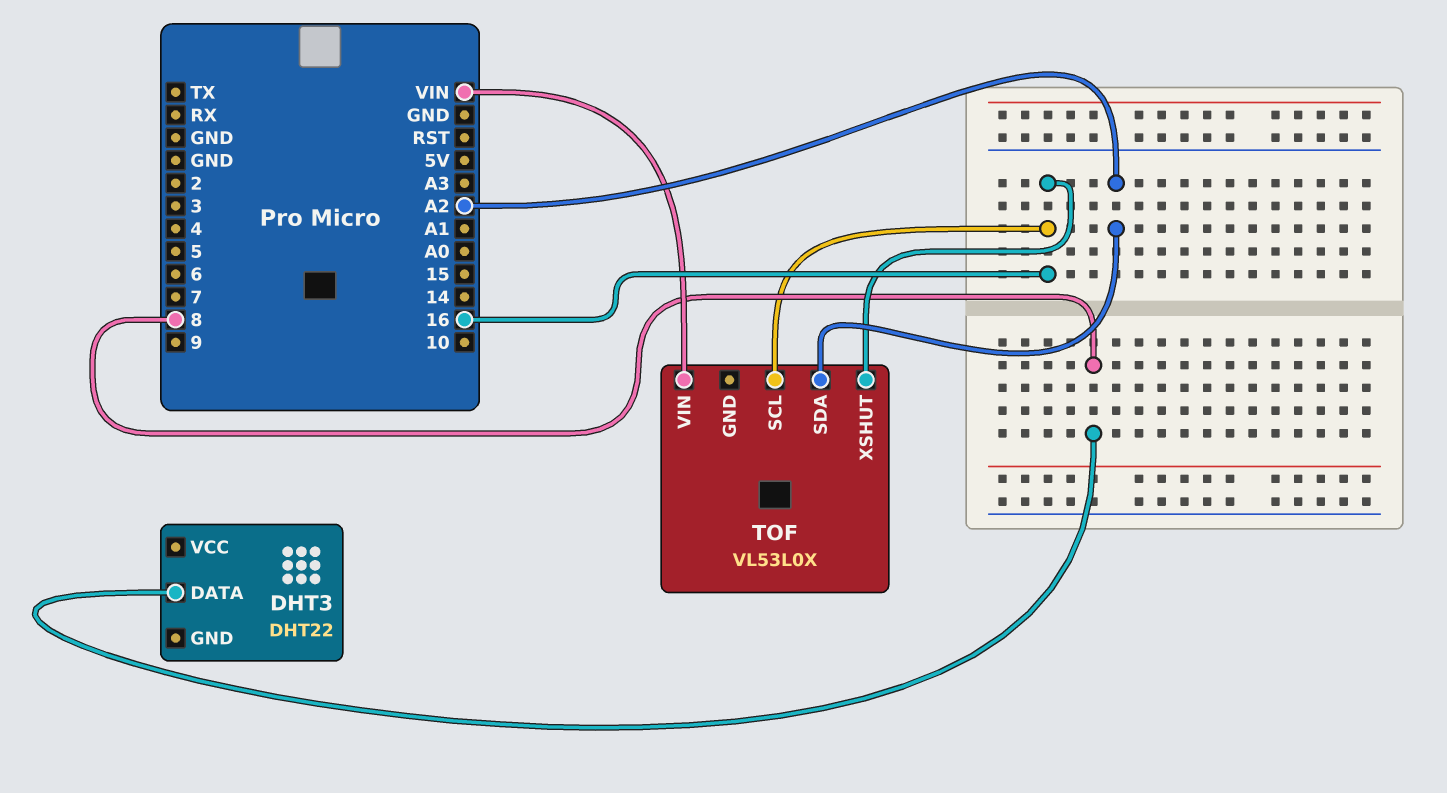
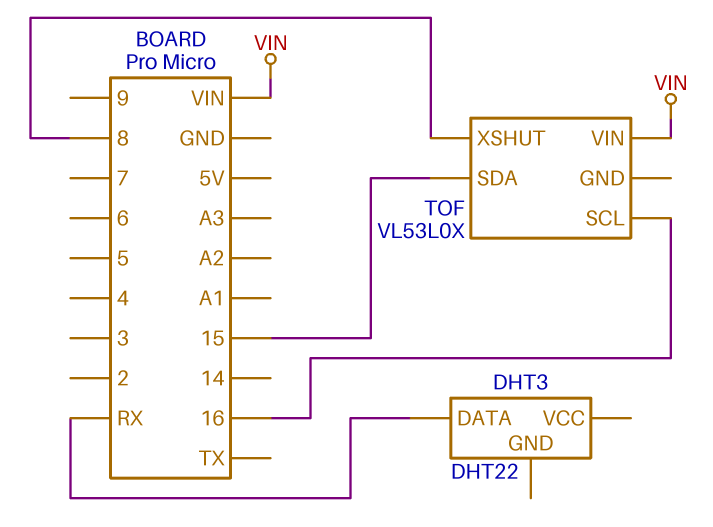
DHT3 pin DATA: 8 -> RX
TOF pin SDA: A2 -> 15
TOF pin XSHUT: 16 -> 8

